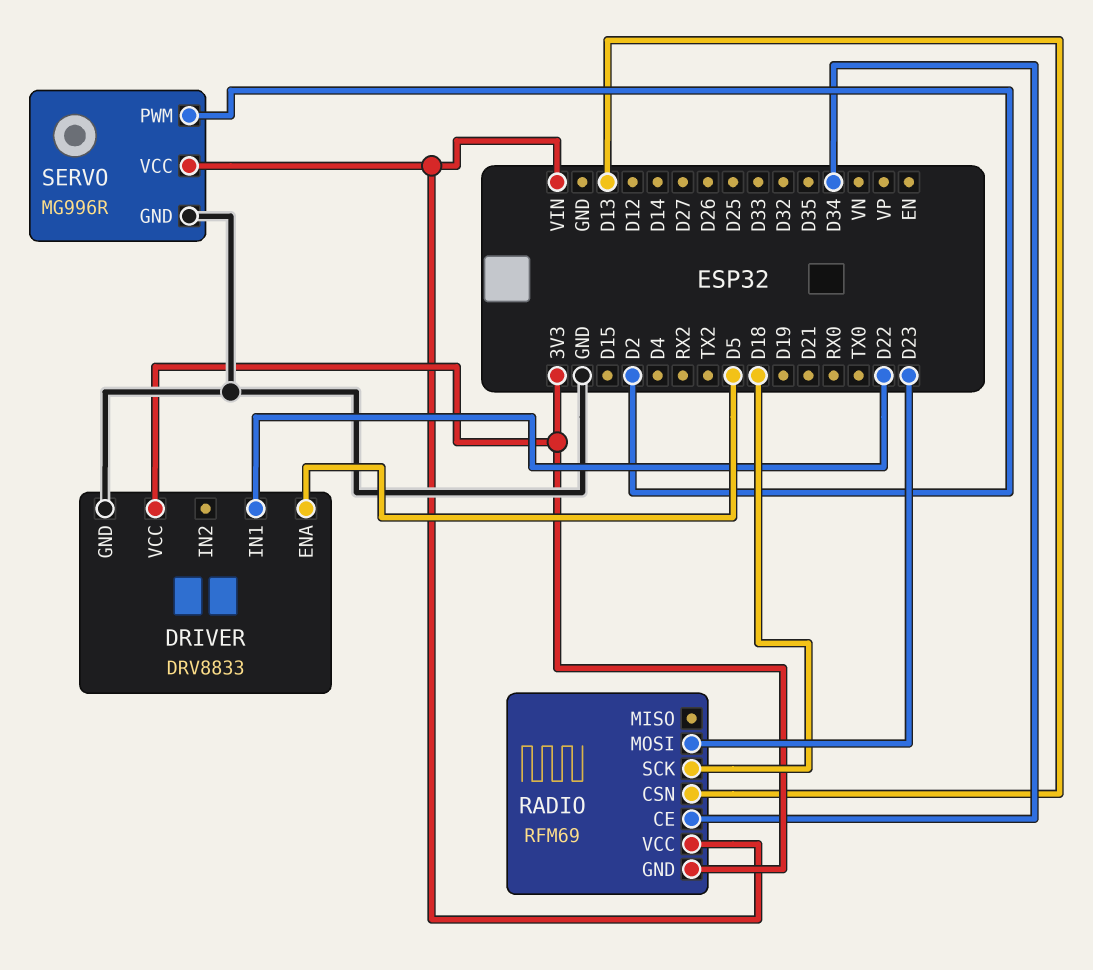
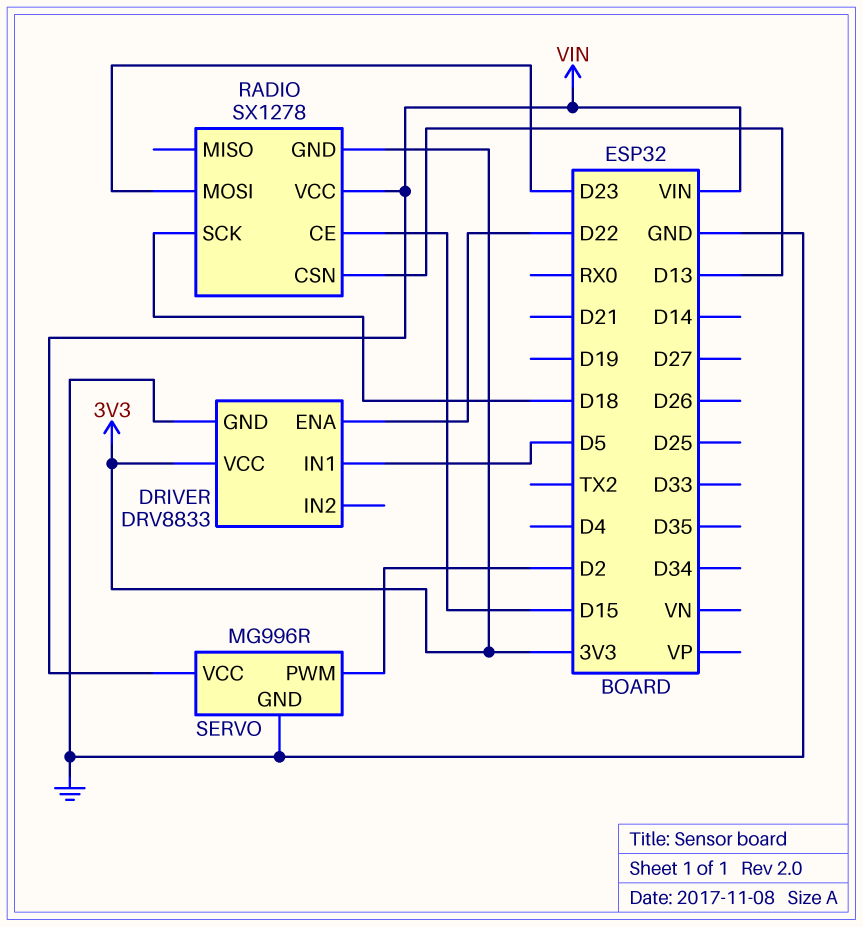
DRIVER pin ENA: D5 -> D22
DRIVER pin IN1: D22 -> D5
RADIO: RFM69 -> SX1278
RADIO pin CE: D34 -> D15

